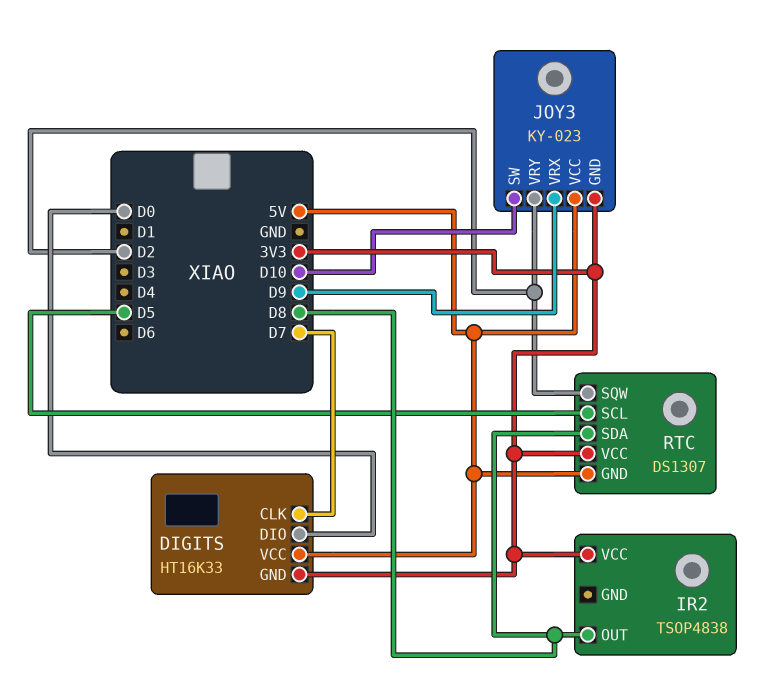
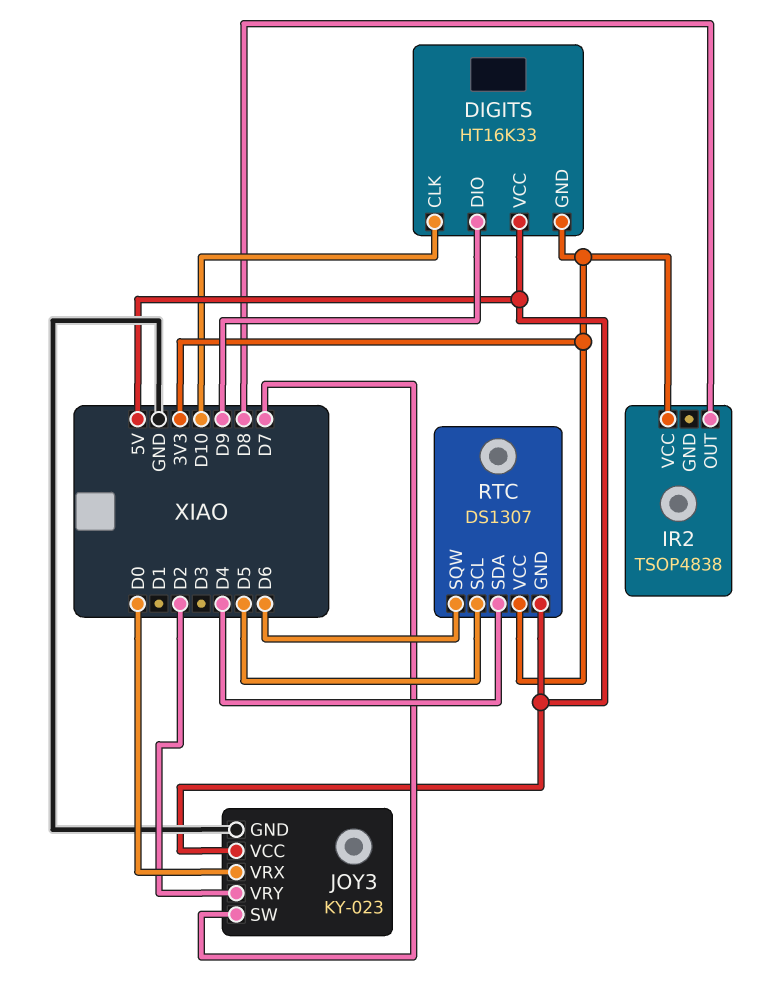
DIGITS pin CLK: D7 -> D10
DIGITS pin DIO: D0 -> D9
JOY3 pin GND: 3V3 -> GND
JOY3 pin SW: D10 -> D7
JOY3 pin VRX: D9 -> D0
RTC pin SDA: D8 -> D4
RTC pin SQW: D2 -> D6

